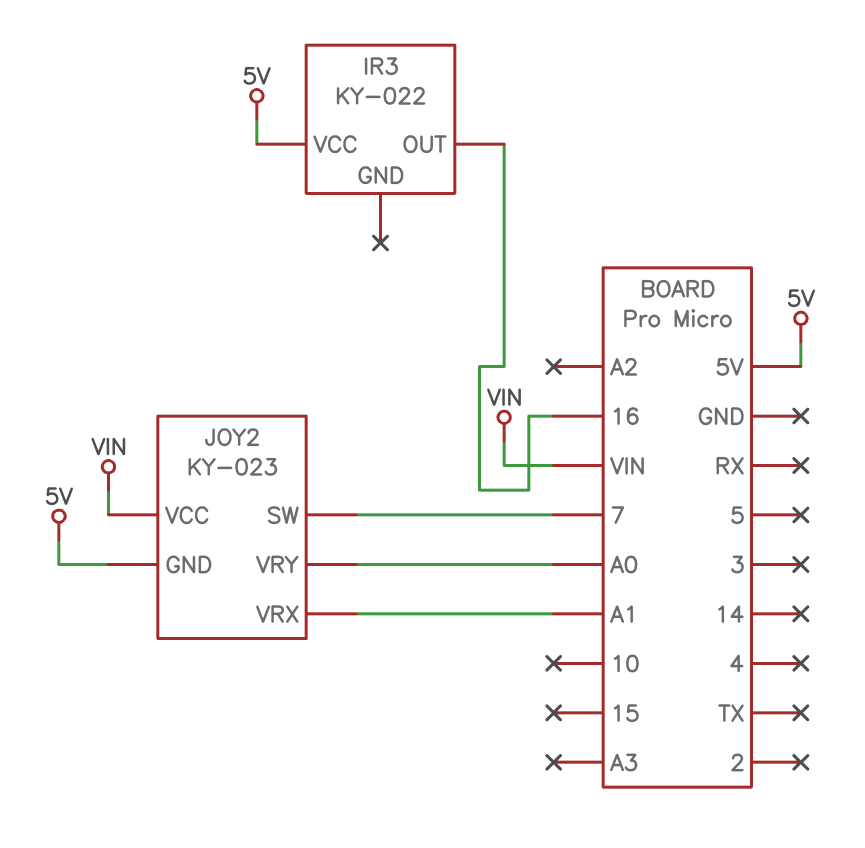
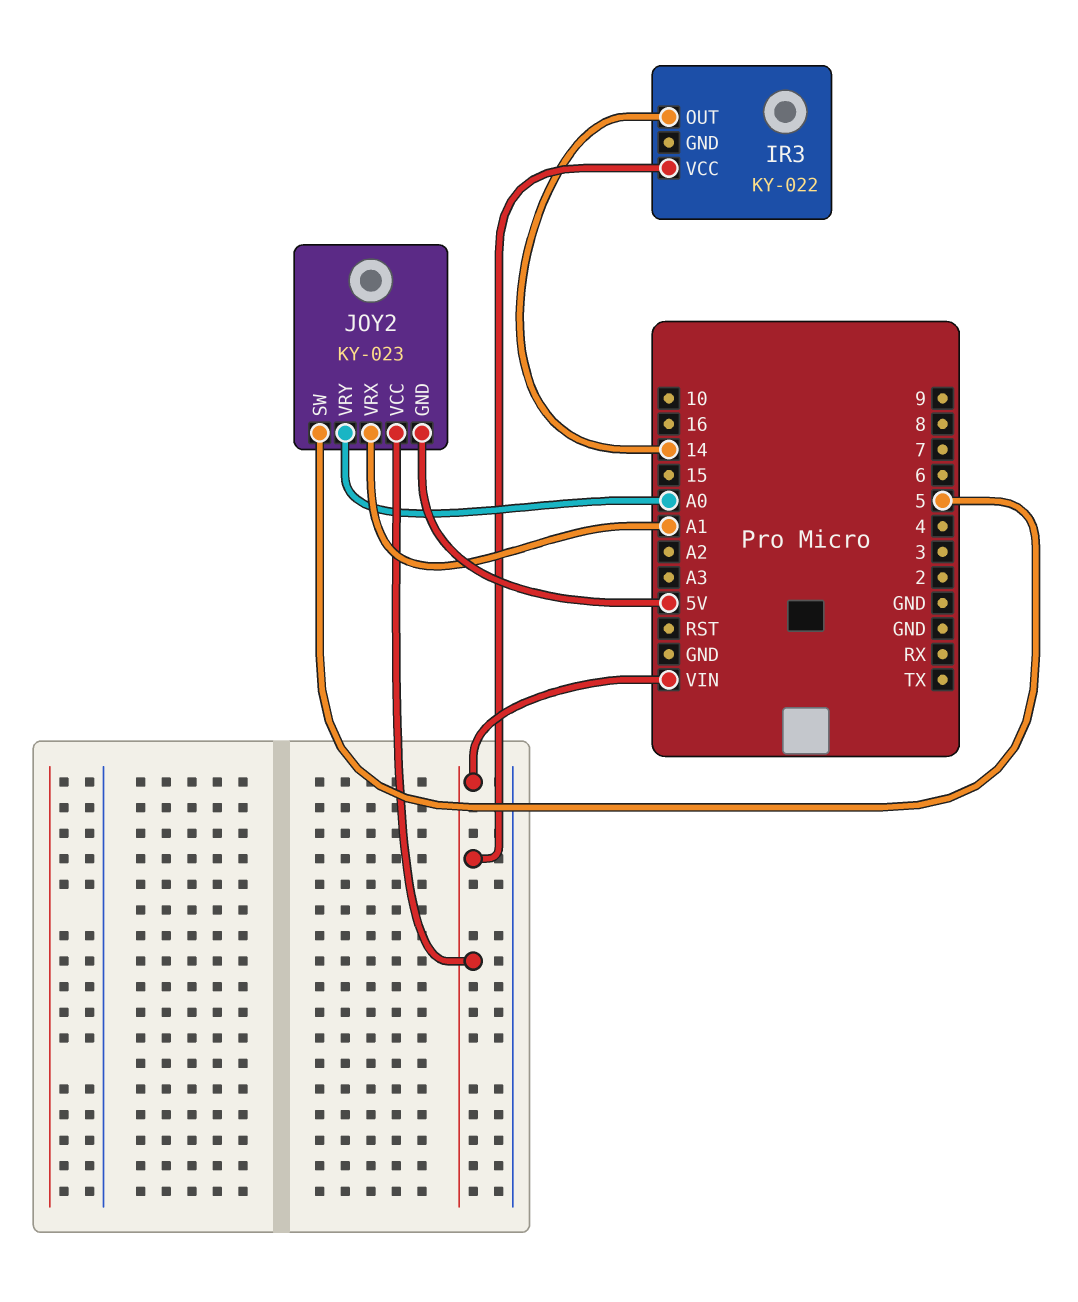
IR3 pin OUT: 16 -> 14
IR3 pin VCC: 5V -> VIN
JOY2 pin SW: 7 -> 5

